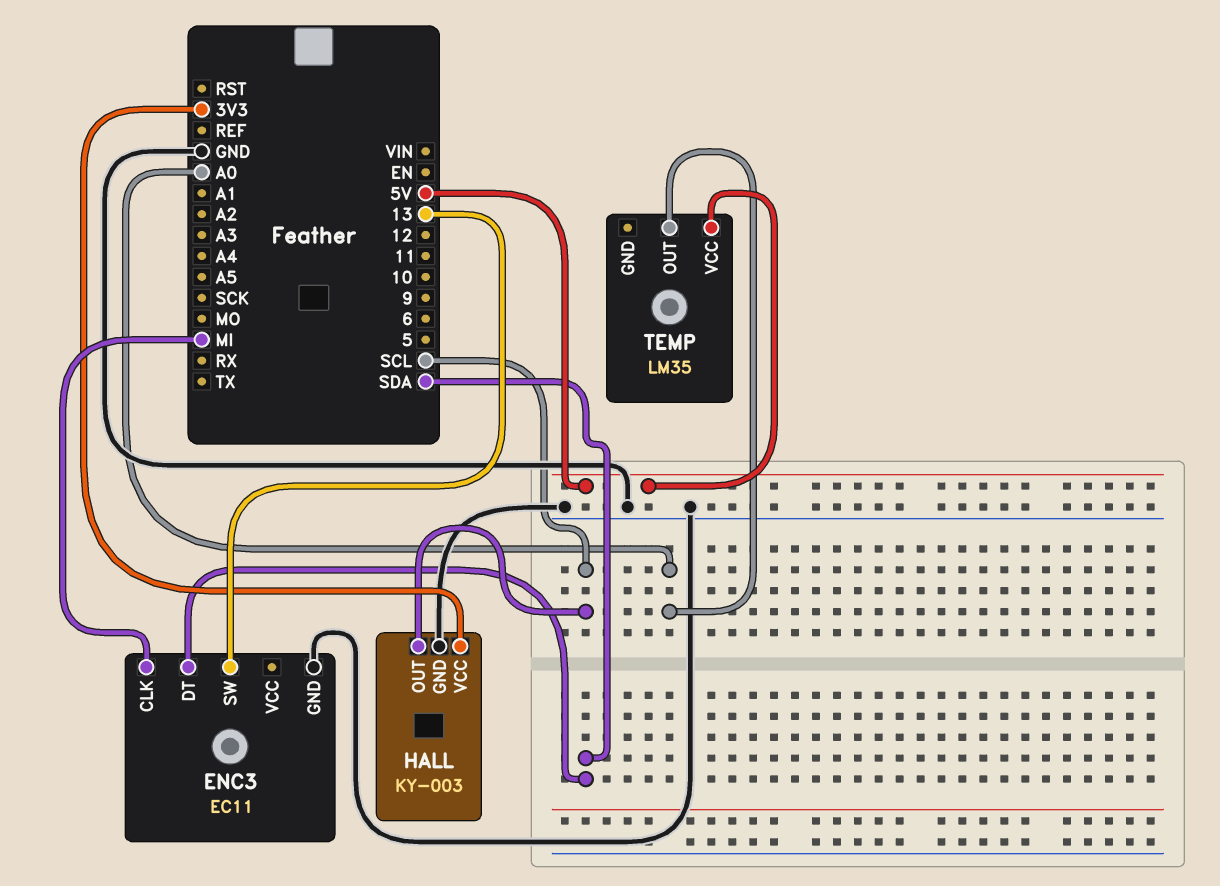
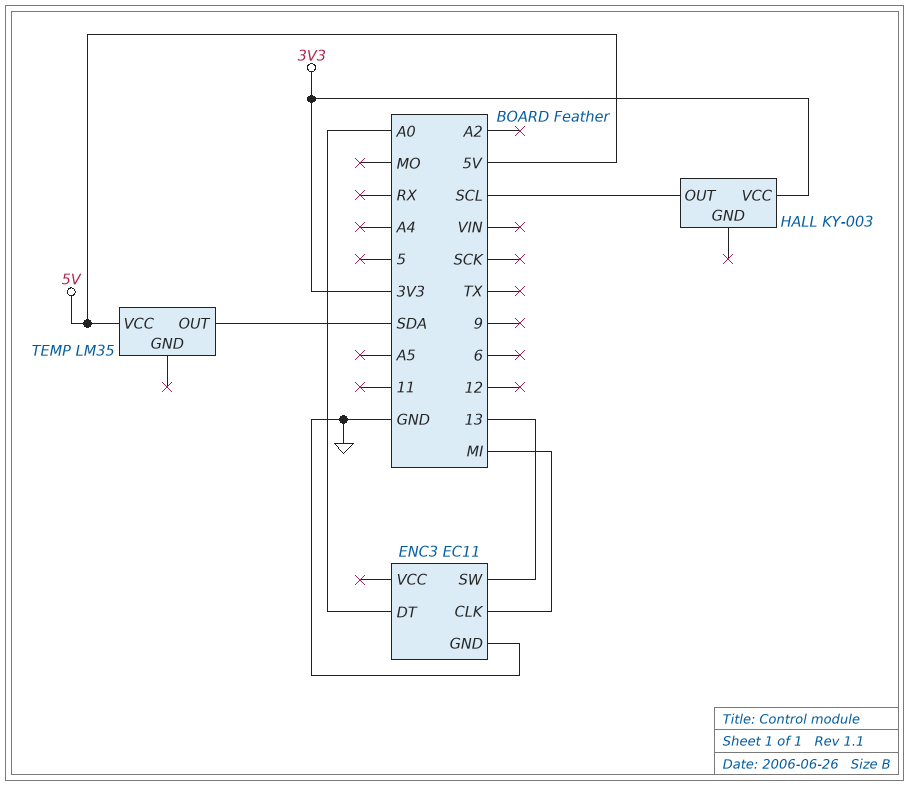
ENC3 pin DT: SDA -> A0
HALL pin GND: GND -> none
TEMP pin OUT: A0 -> SDA

